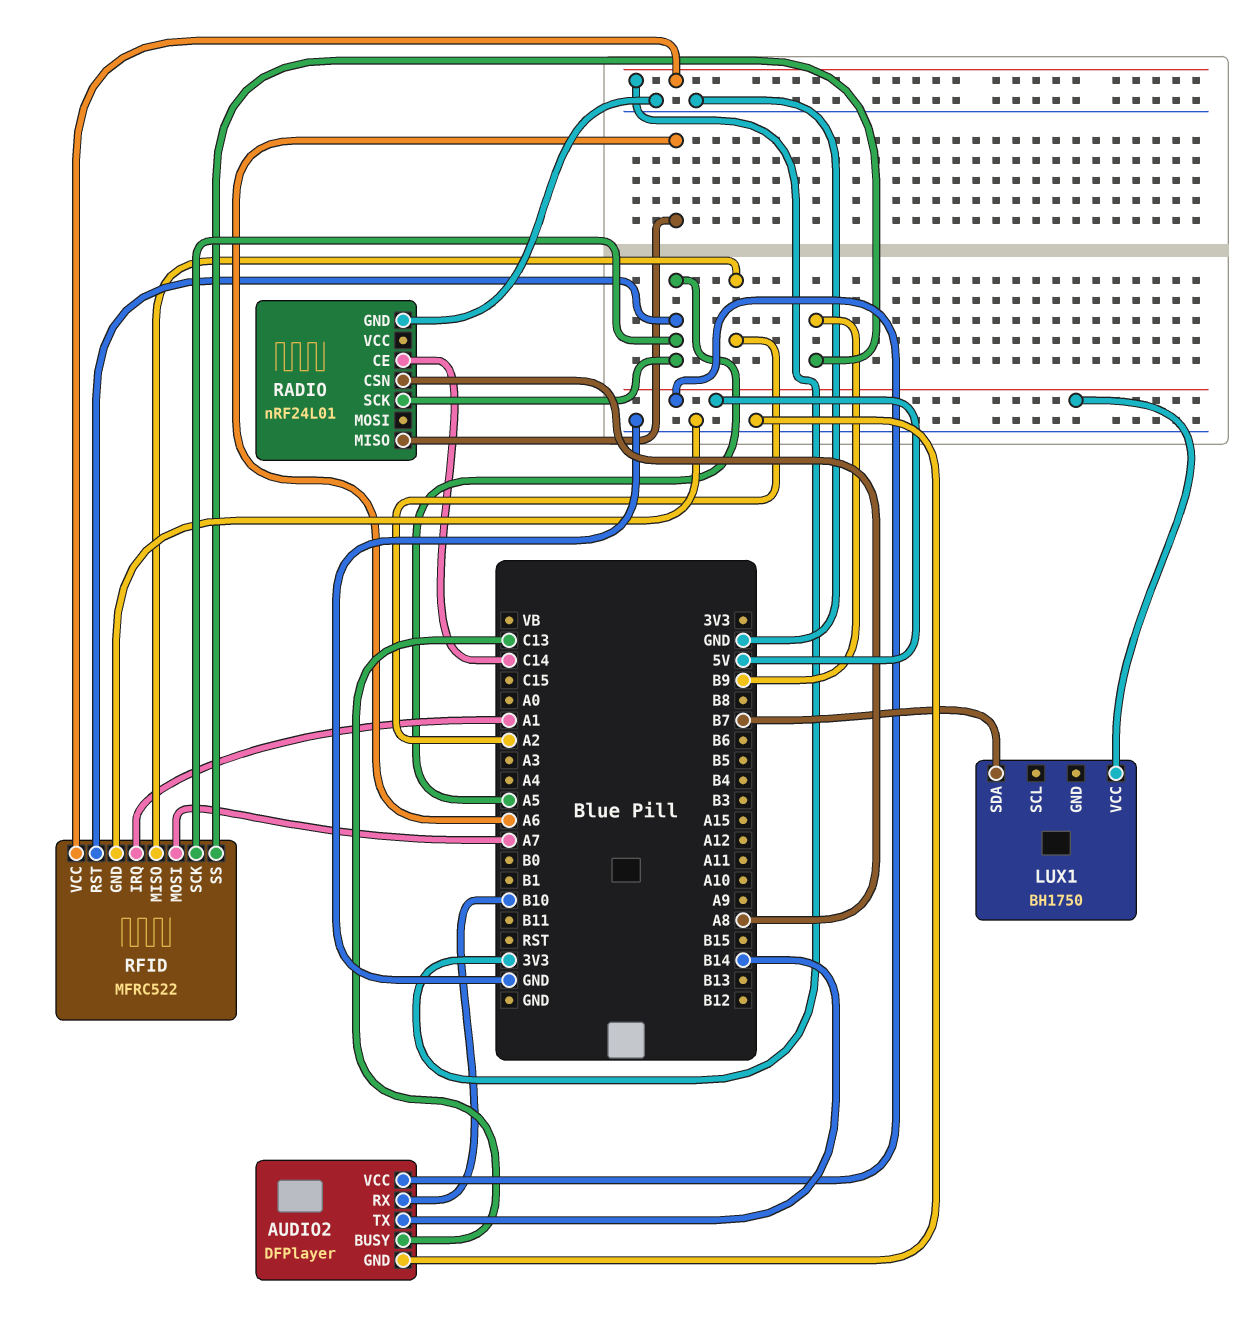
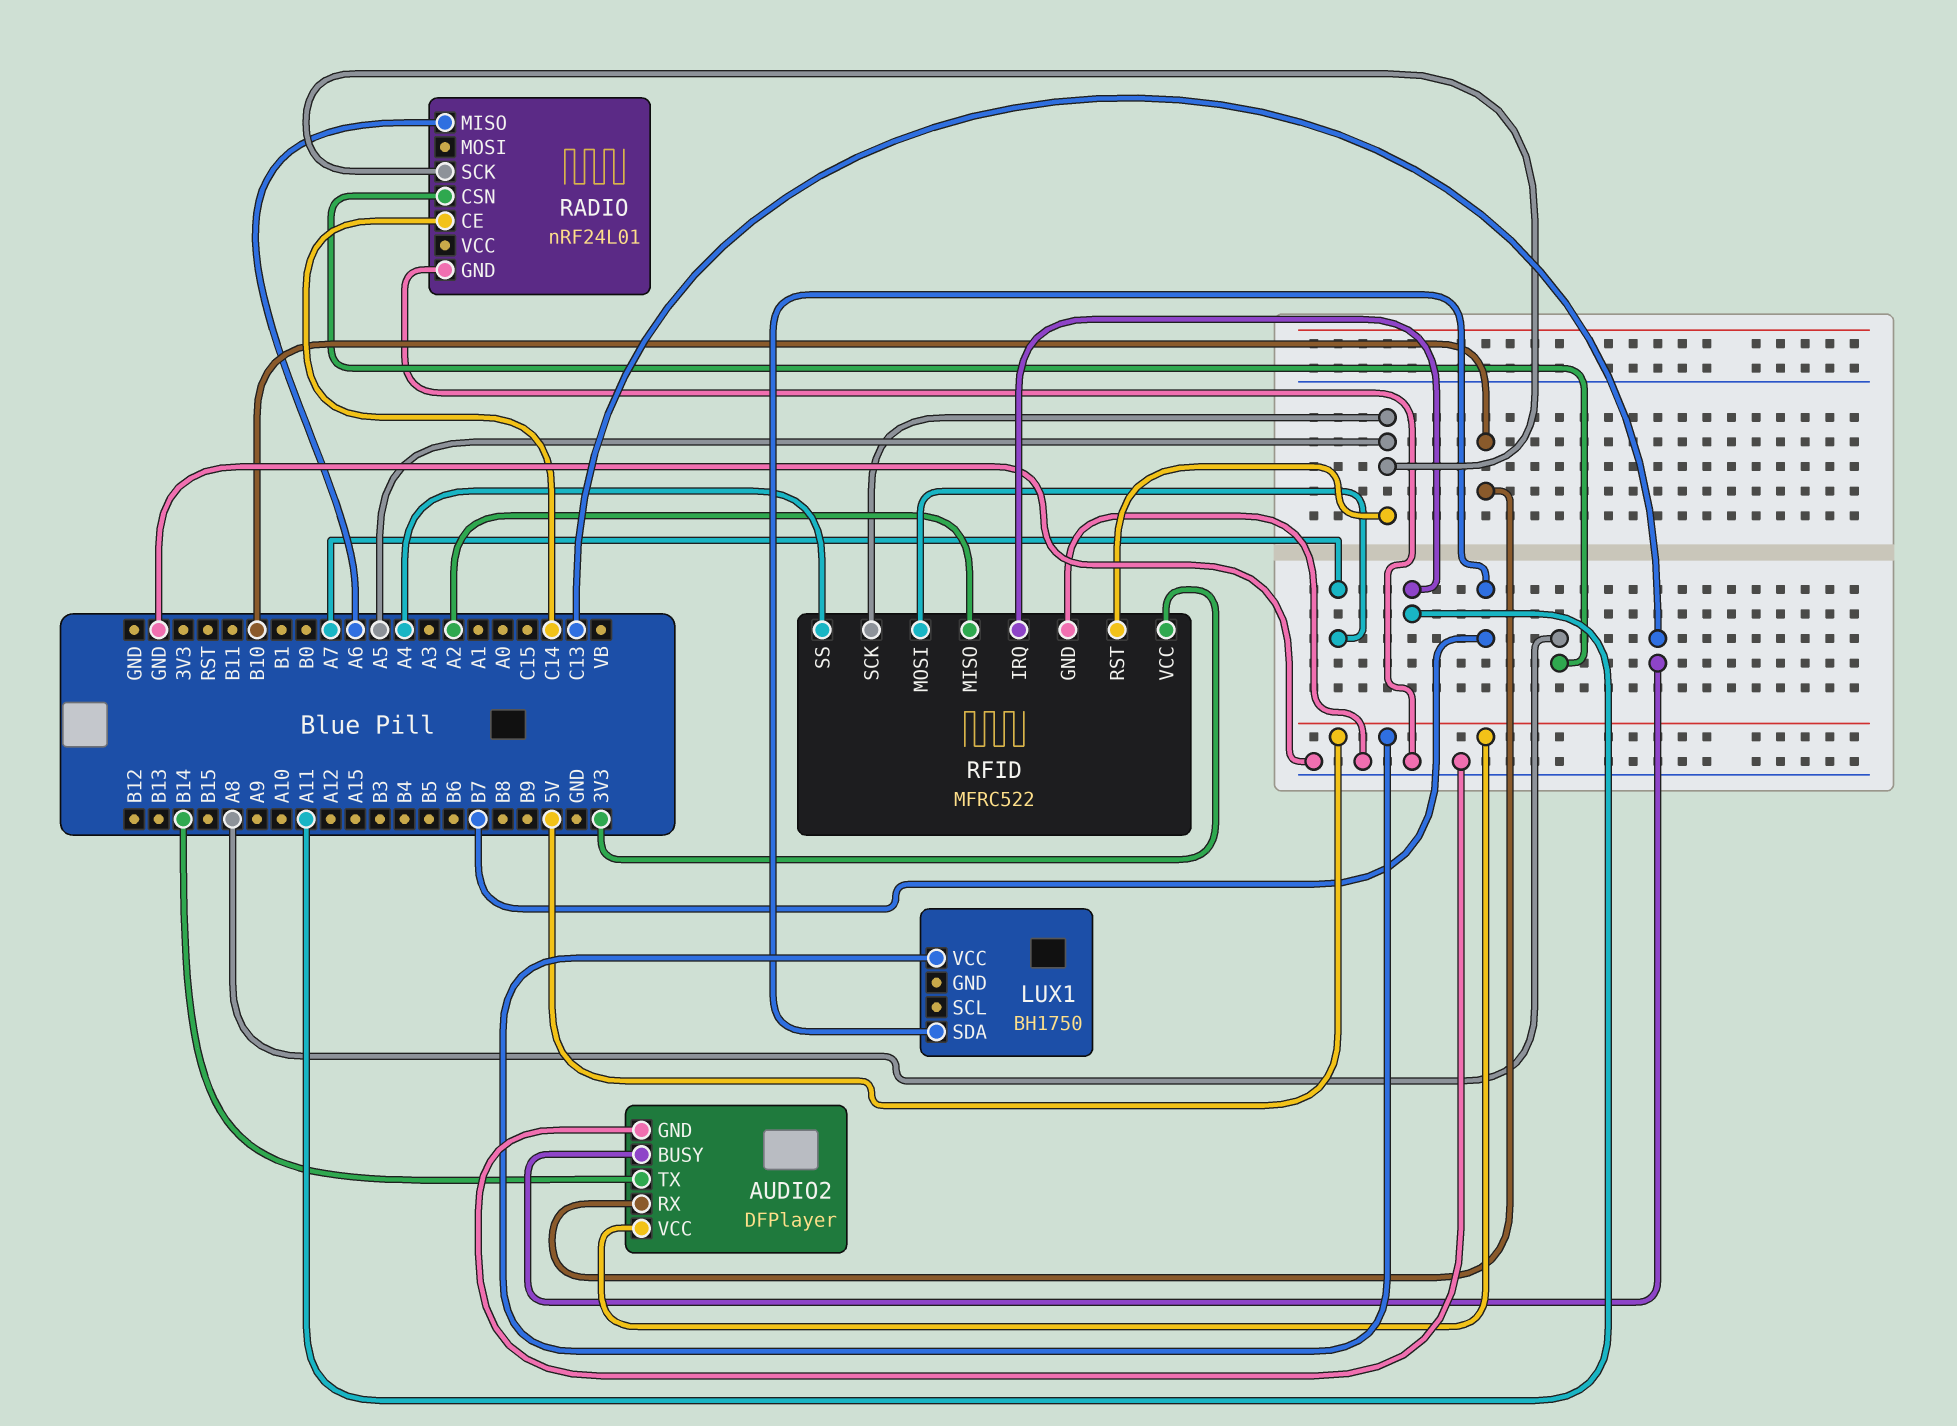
RFID pin IRQ: A1 -> A11
RFID pin SS: B9 -> A4

